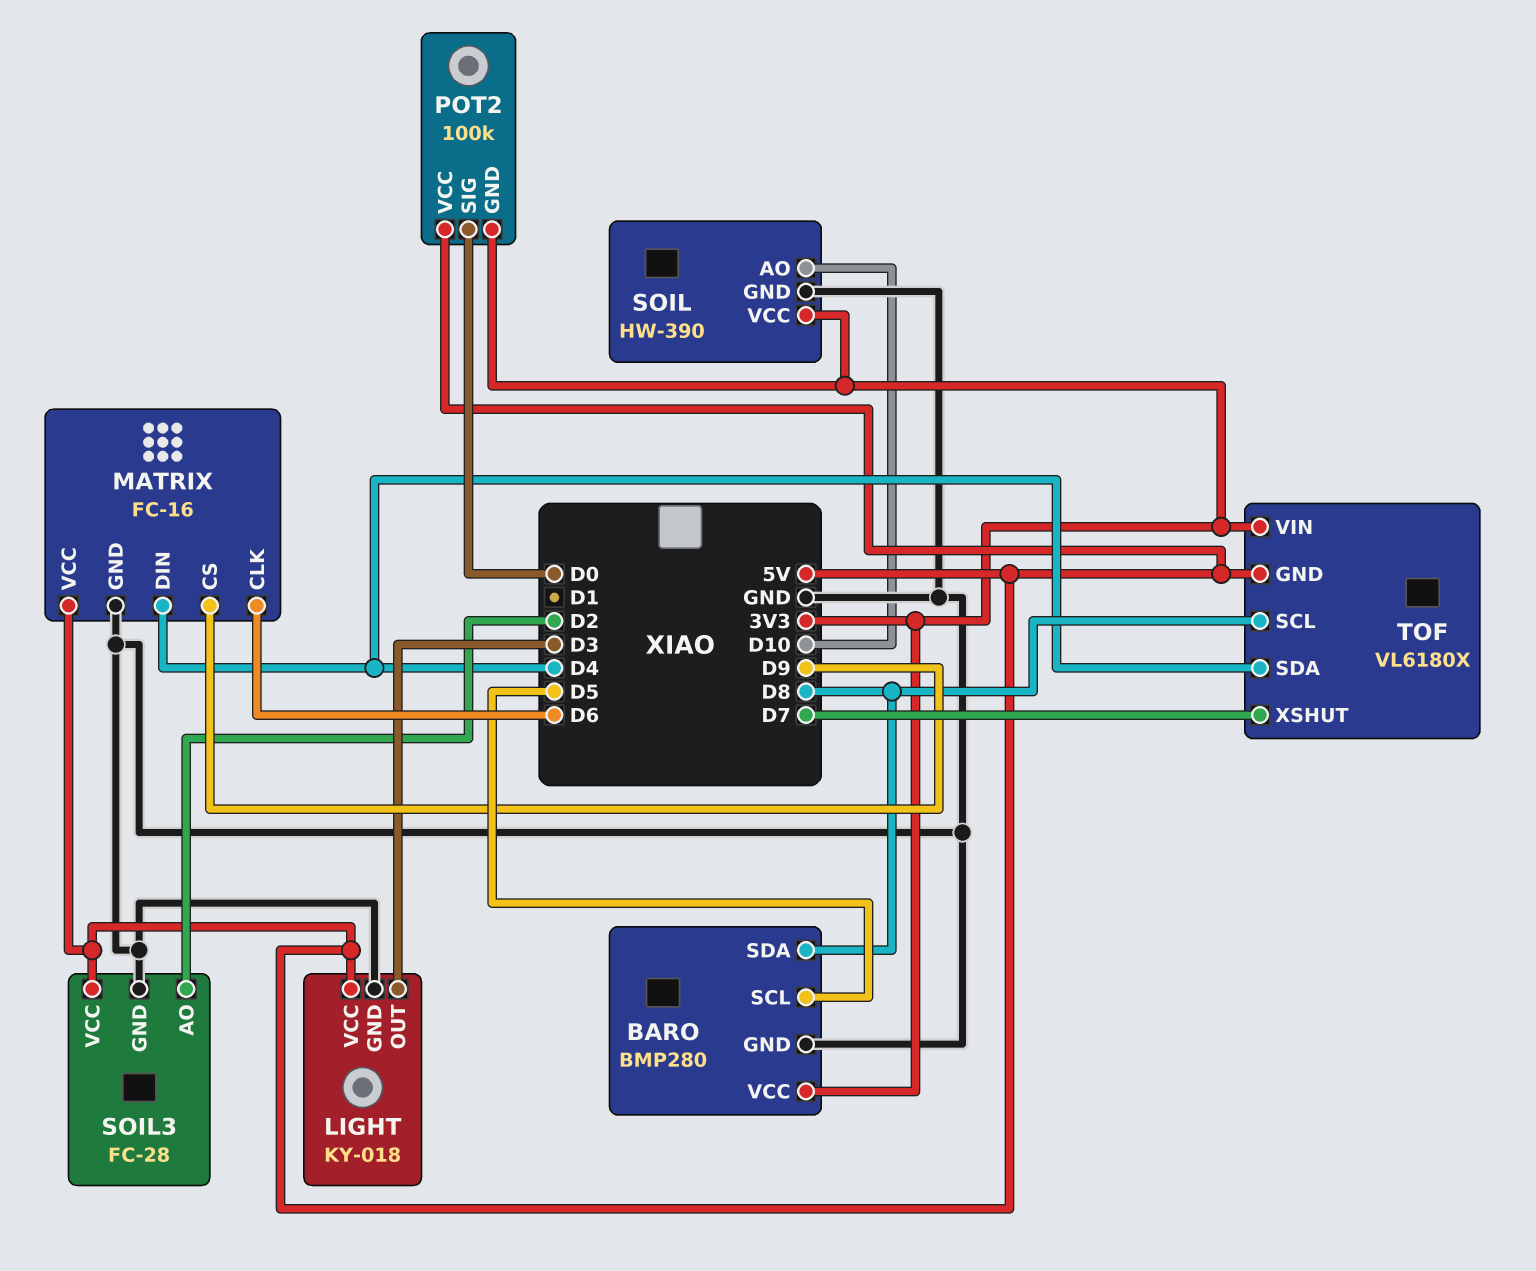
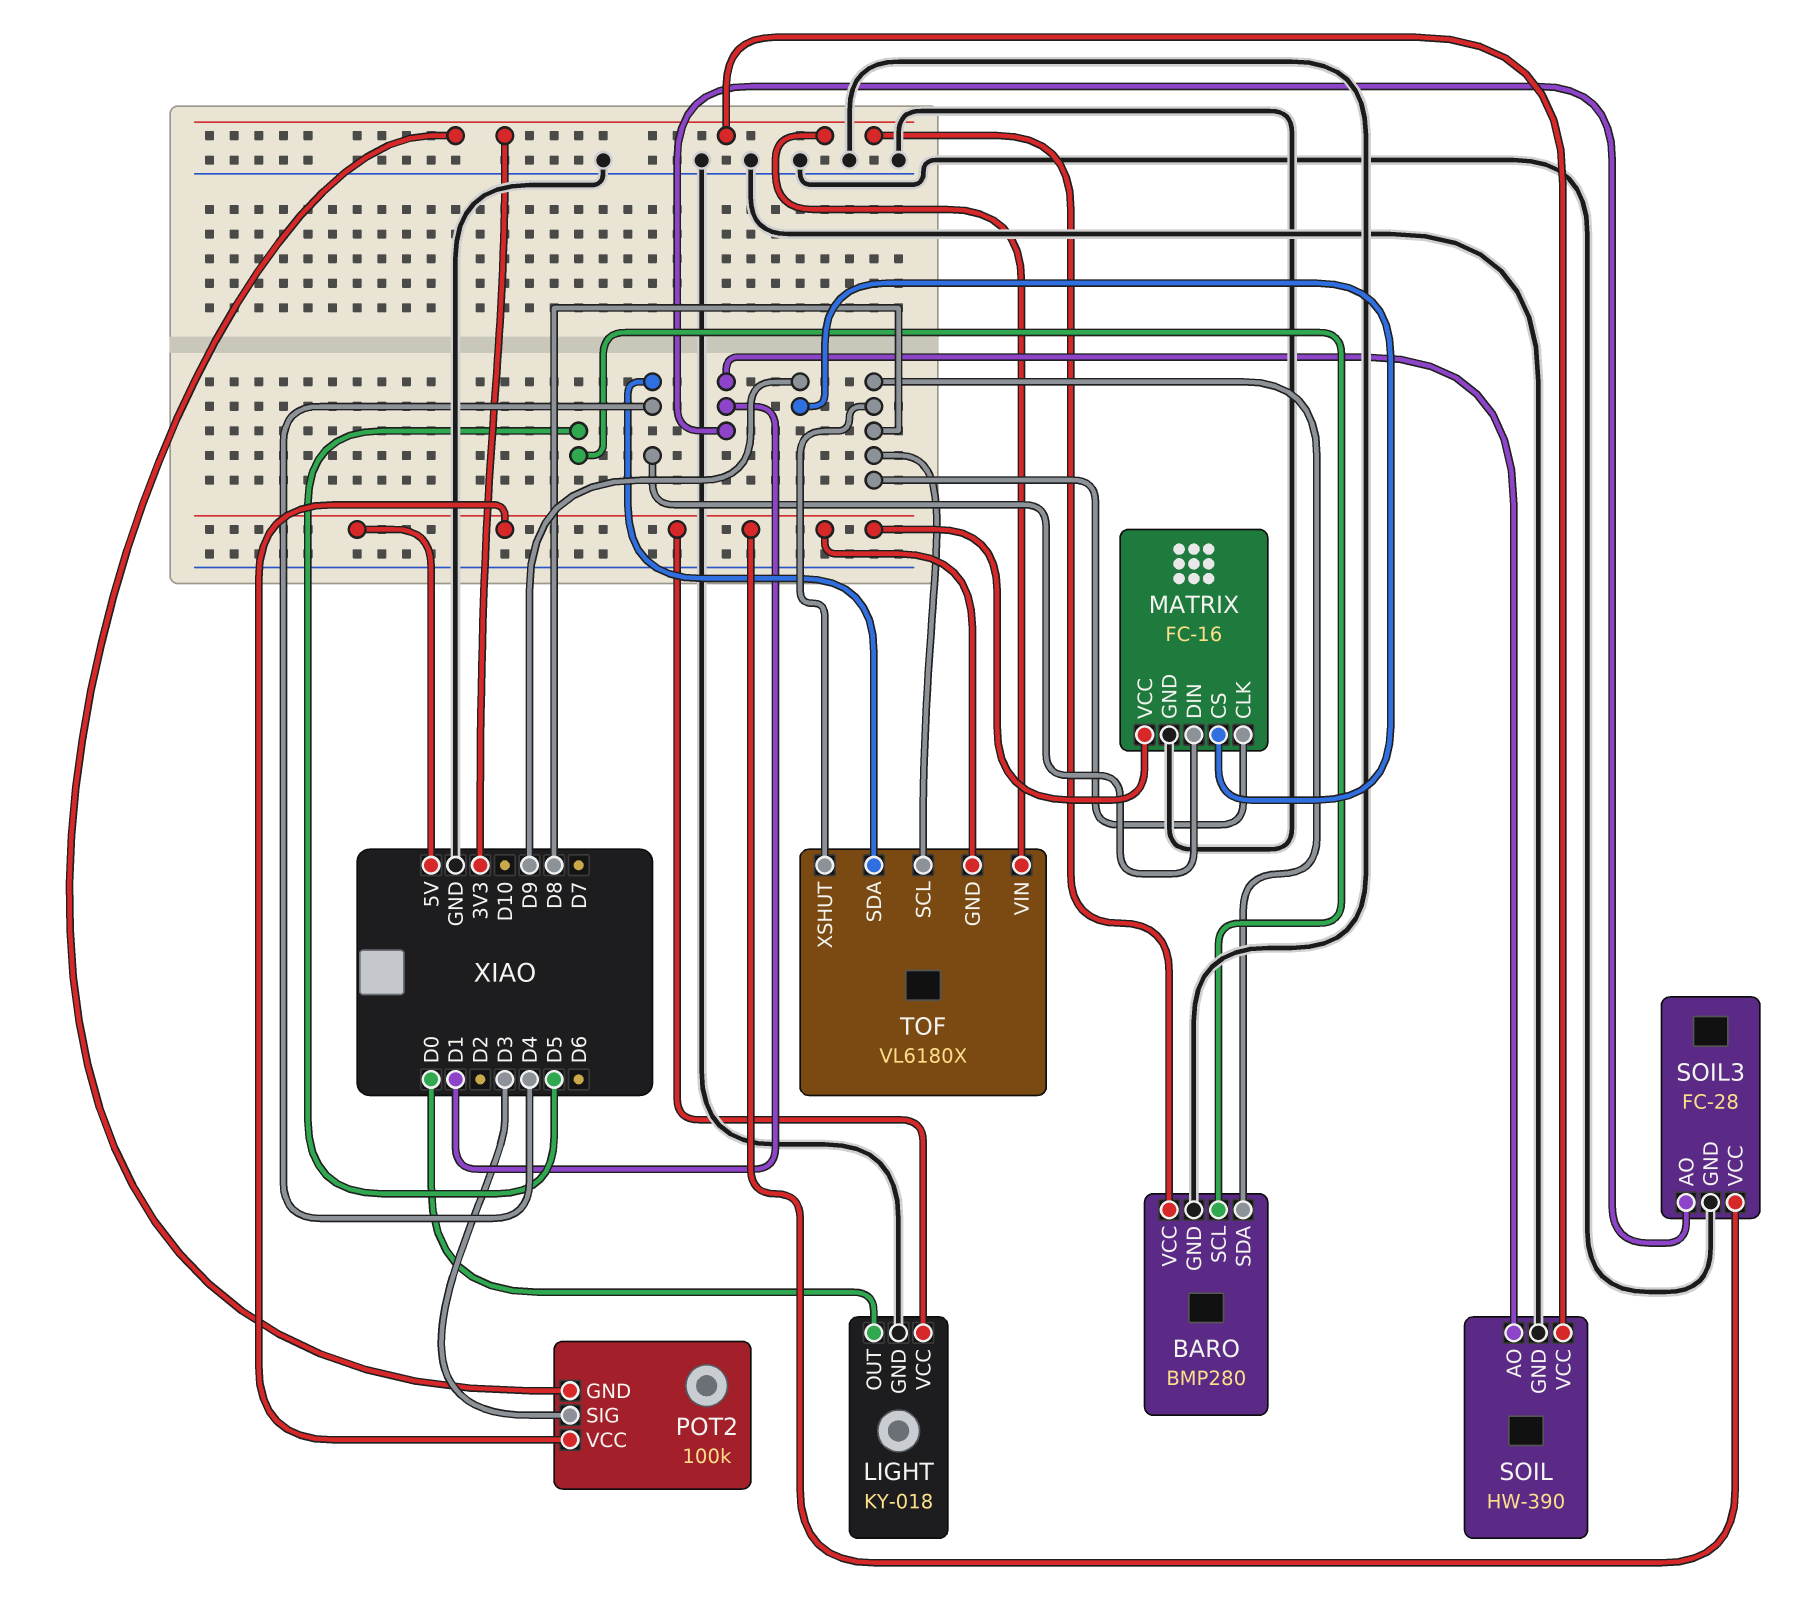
LIGHT pin OUT: D3 -> D0
MATRIX pin CLK: D6 -> D8
POT2 pin SIG: D0 -> D3
SOIL pin AO: D10 -> D1
SOIL3 pin AO: D2 -> D1
TOF pin XSHUT: D7 -> D8

